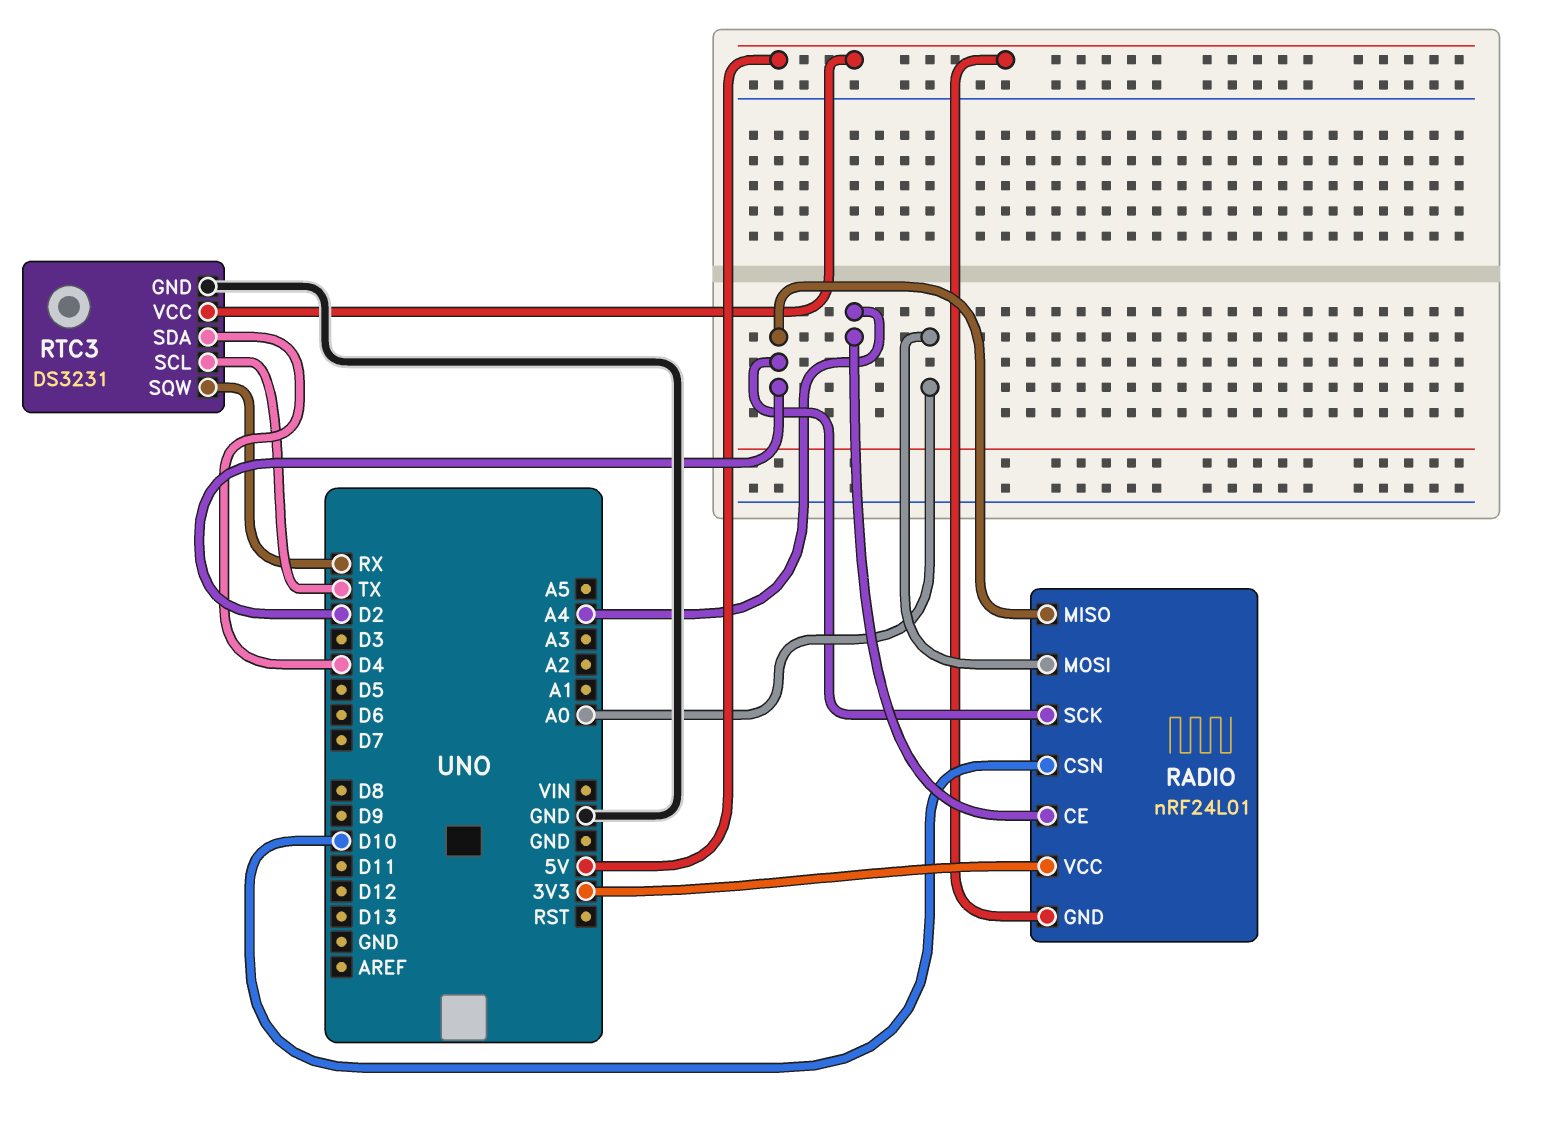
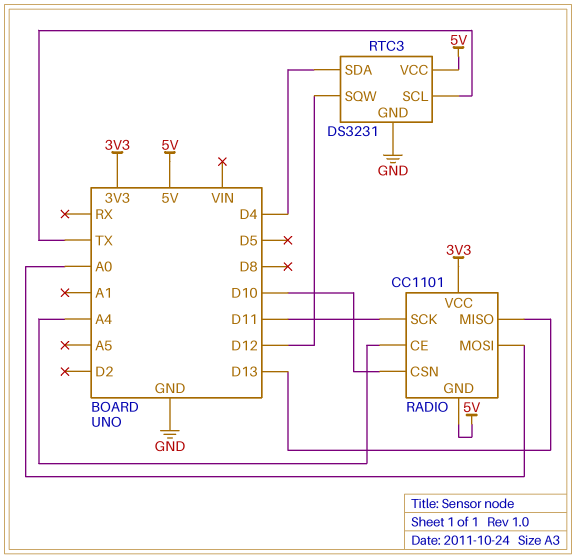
RADIO: nRF24L01 -> CC1101
RADIO pin MISO: D2 -> D13
RADIO pin SCK: D2 -> D11
RTC3 pin SQW: RX -> D12

